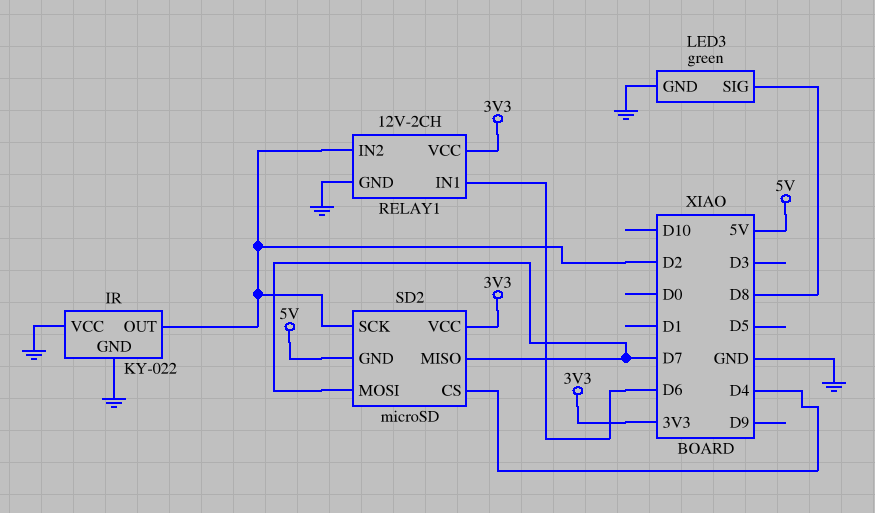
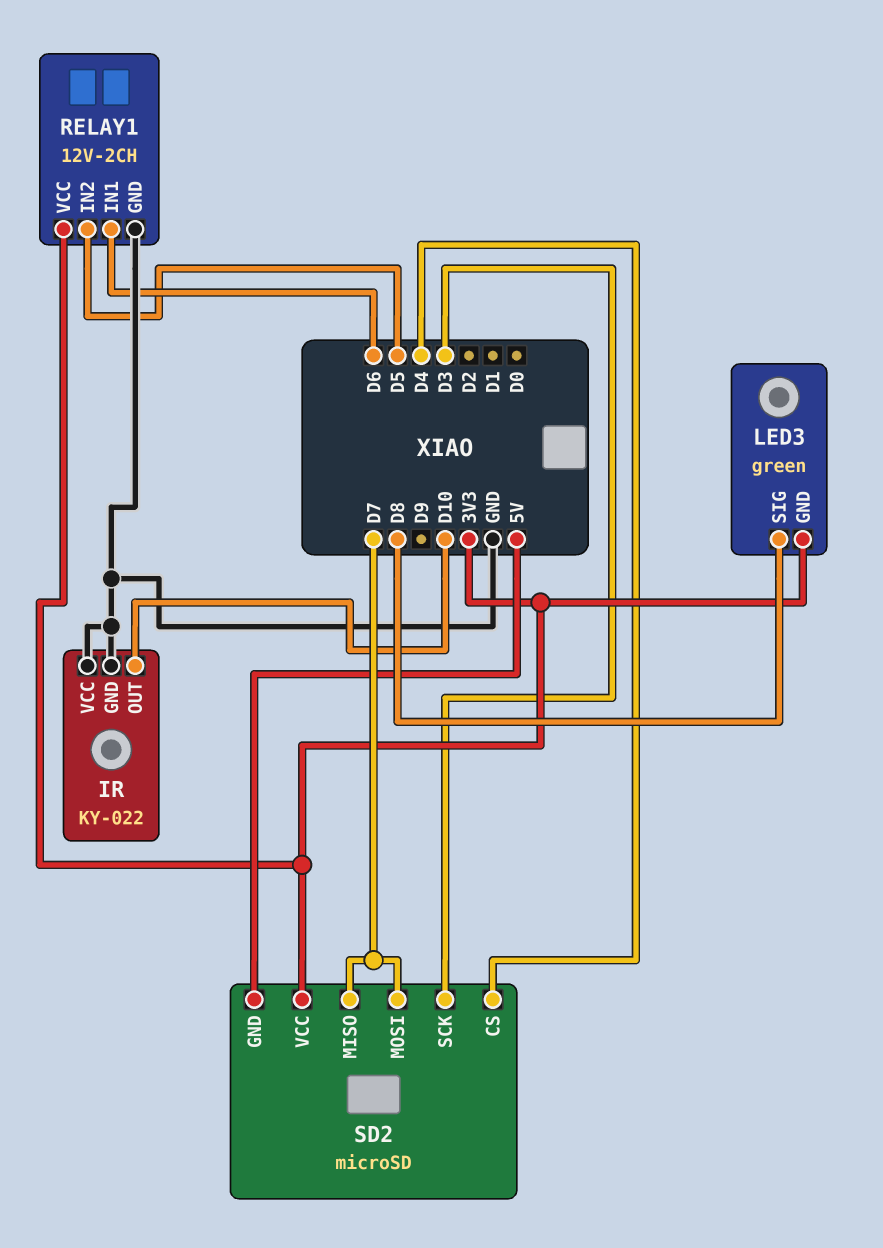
IR pin OUT: D2 -> D10
LED3 pin GND: GND -> 3V3
RELAY1 pin IN2: D2 -> D5
SD2 pin SCK: D2 -> D3

